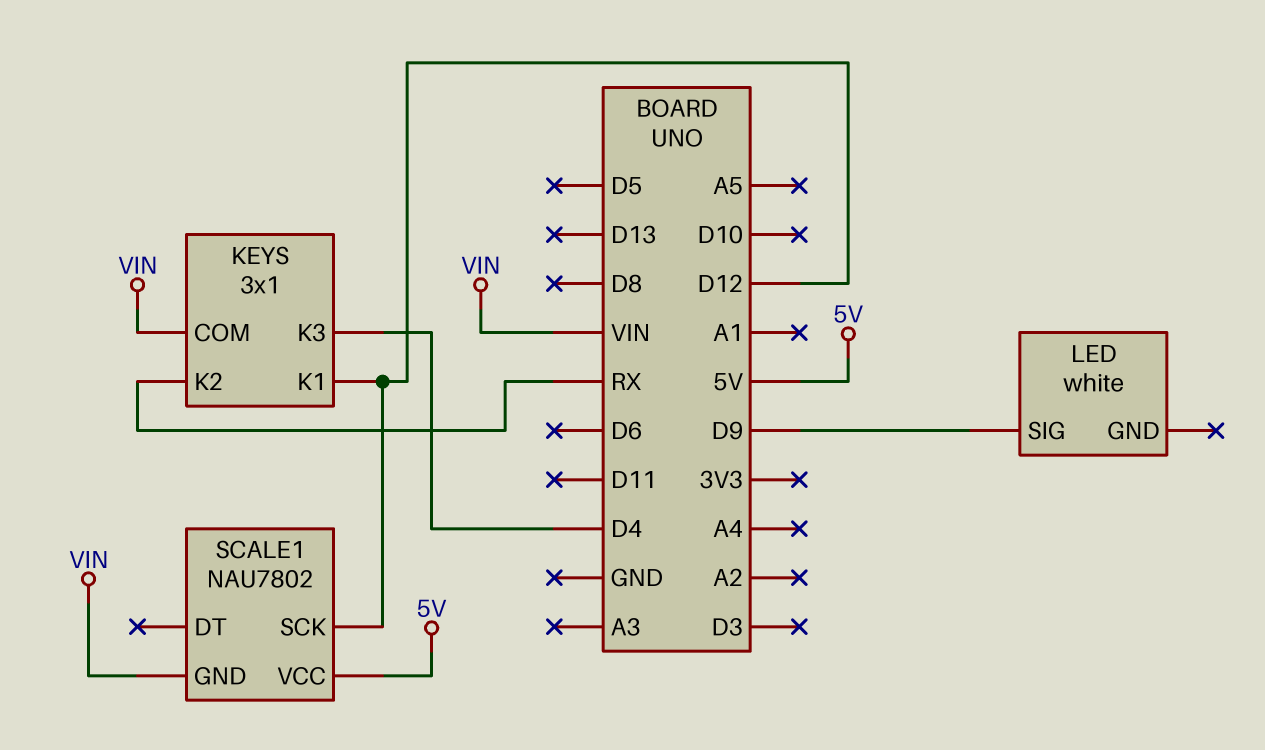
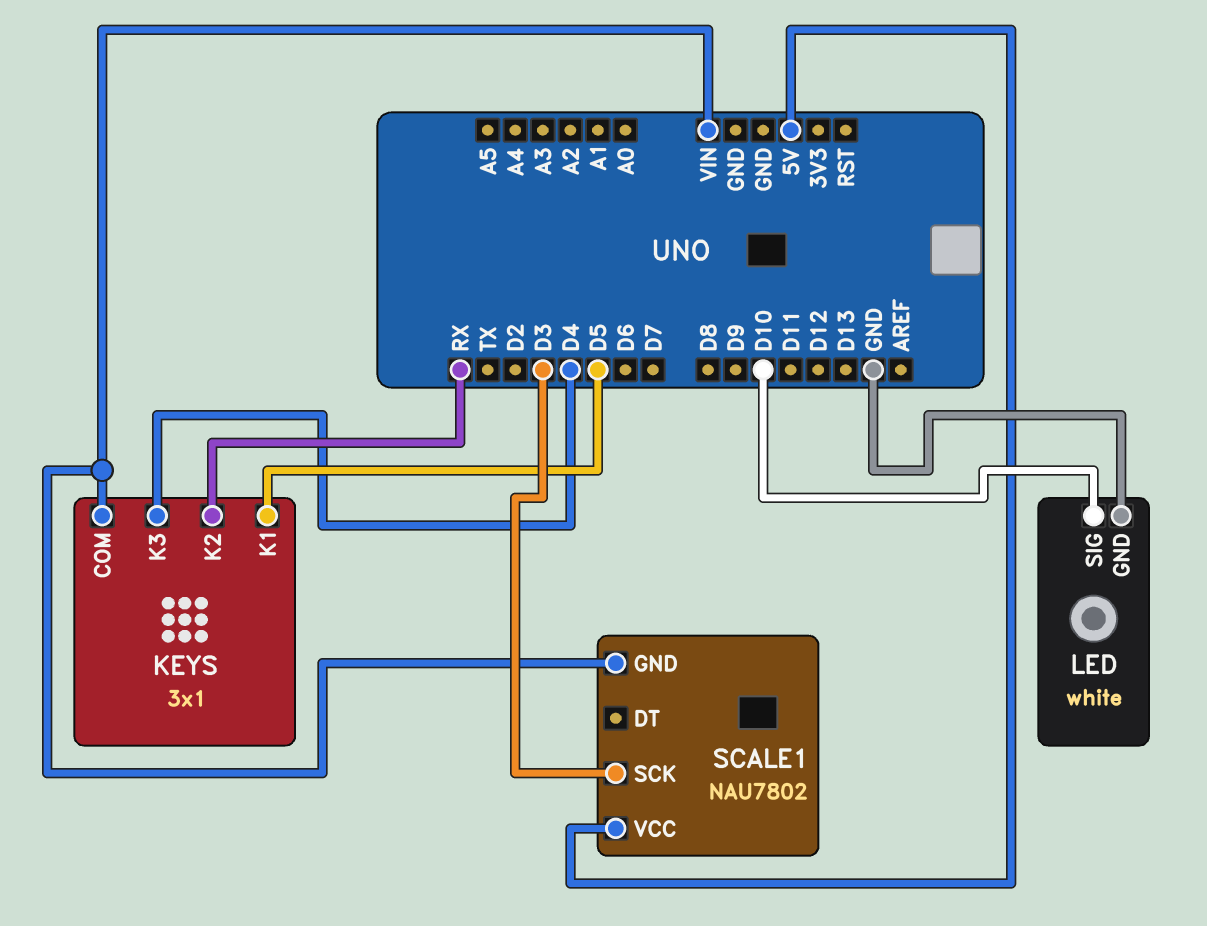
KEYS pin K1: D12 -> D5
LED pin GND: none -> GND
LED pin SIG: D9 -> D10
SCALE1 pin SCK: D12 -> D3

